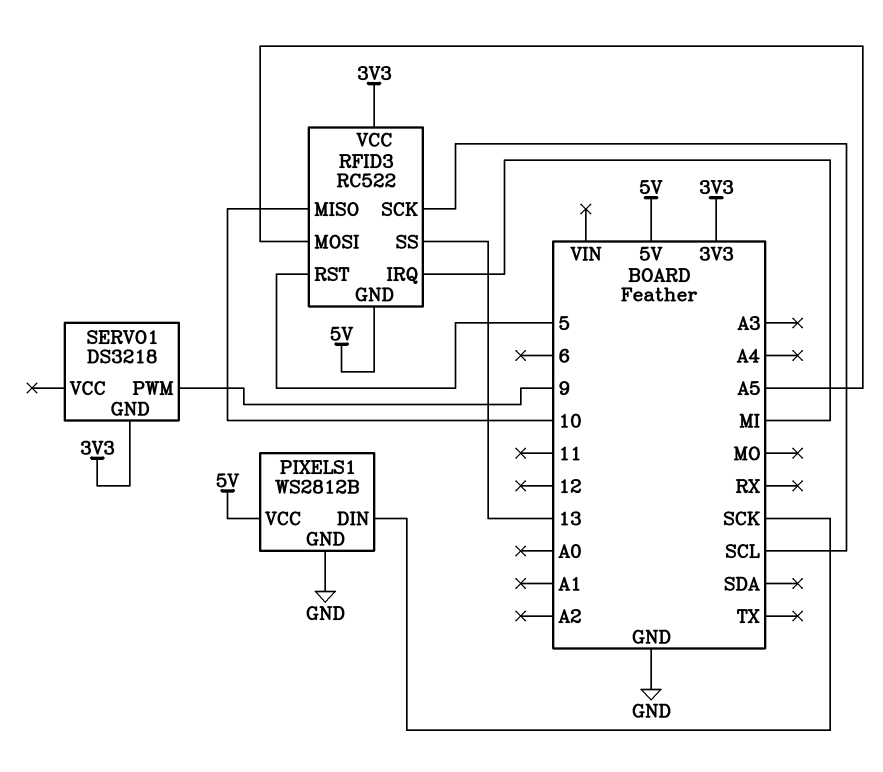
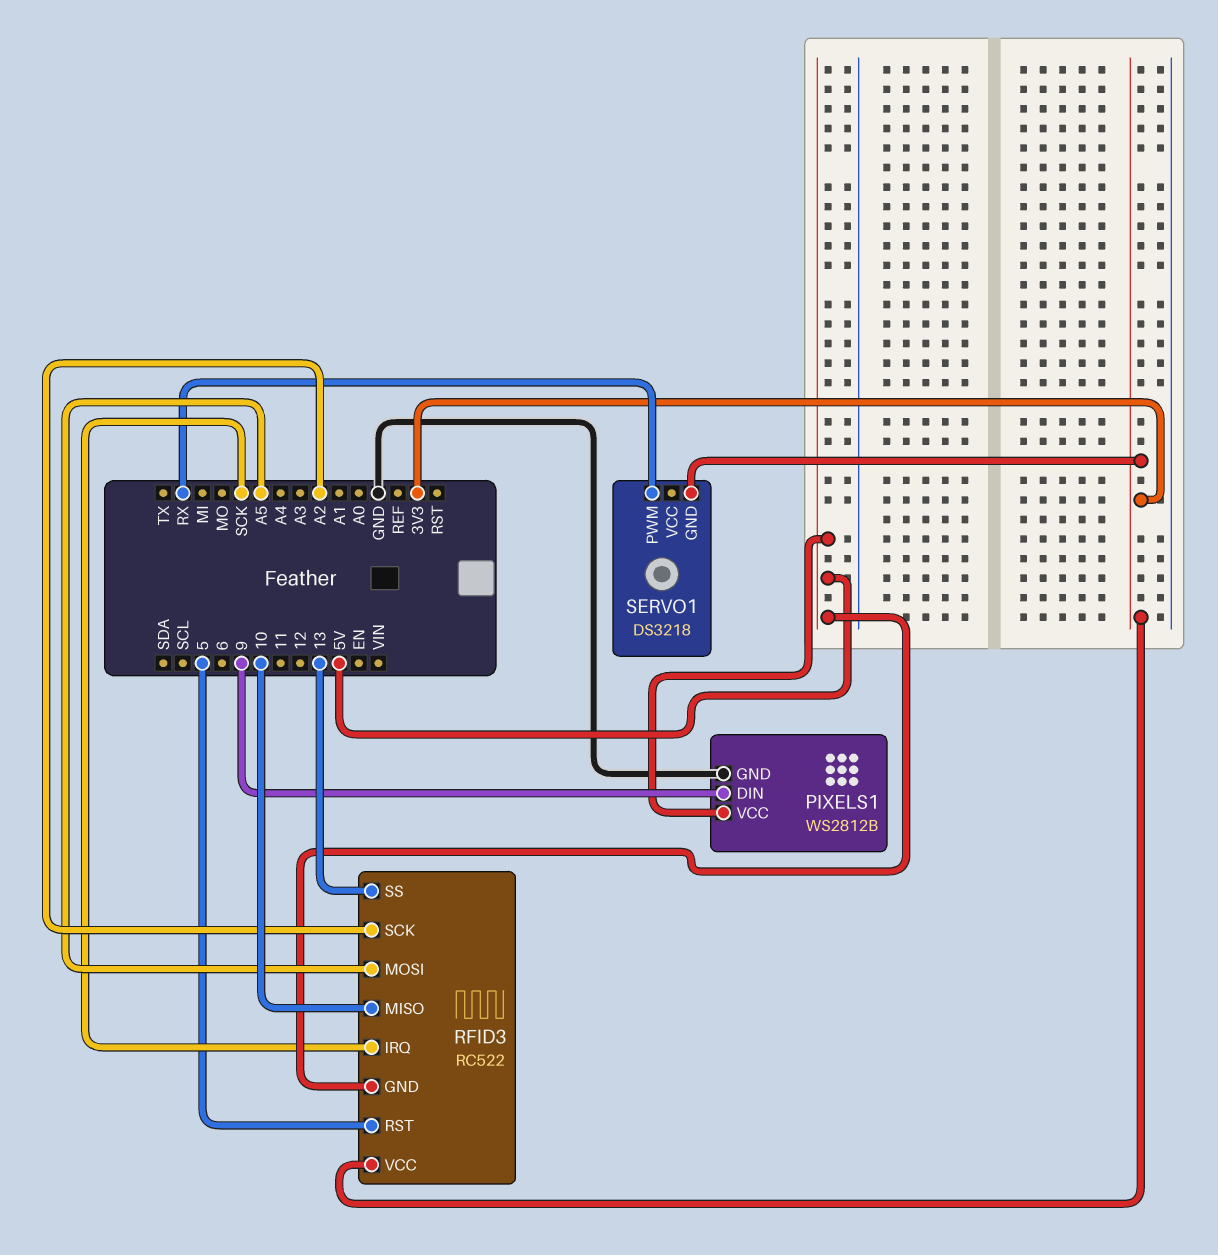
PIXELS1 pin DIN: SCK -> 9
RFID3 pin IRQ: MI -> SCK
RFID3 pin SCK: SCL -> A2
SERVO1 pin PWM: 9 -> RX

